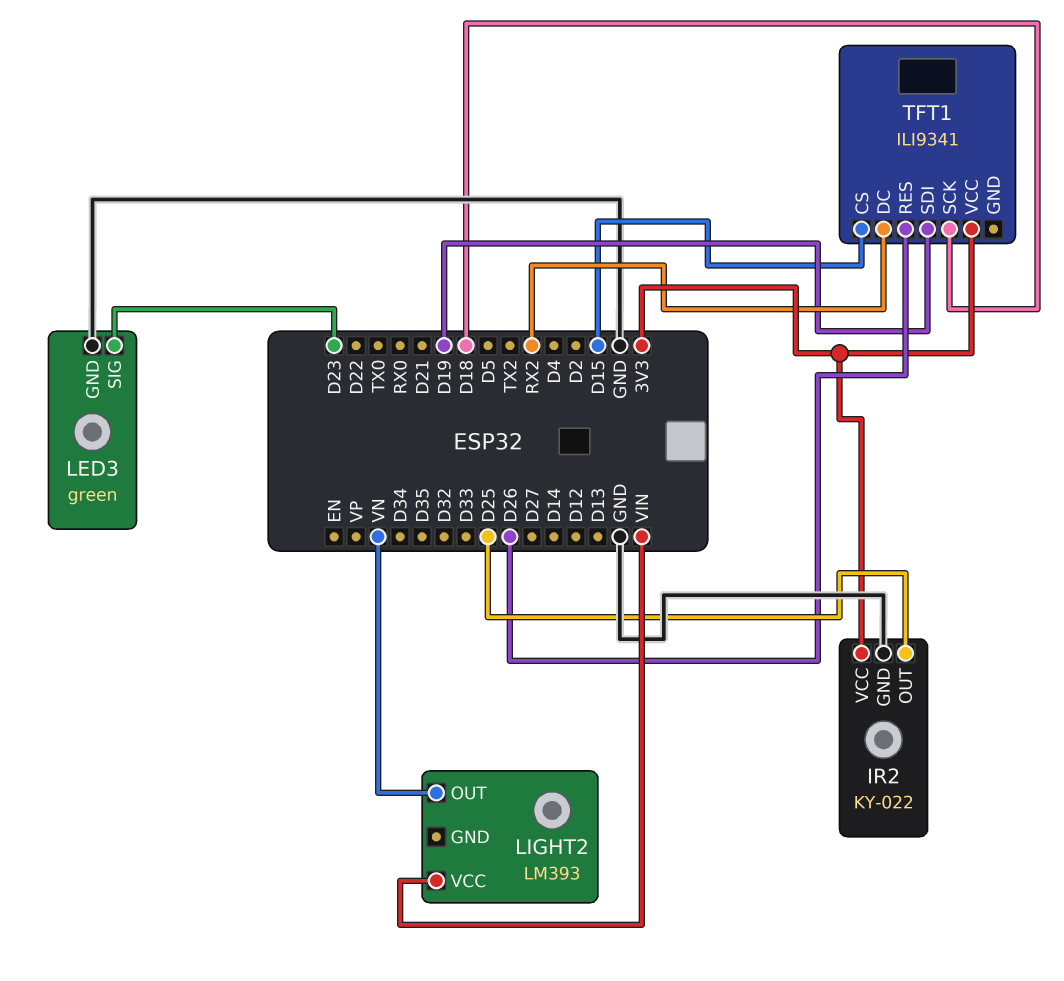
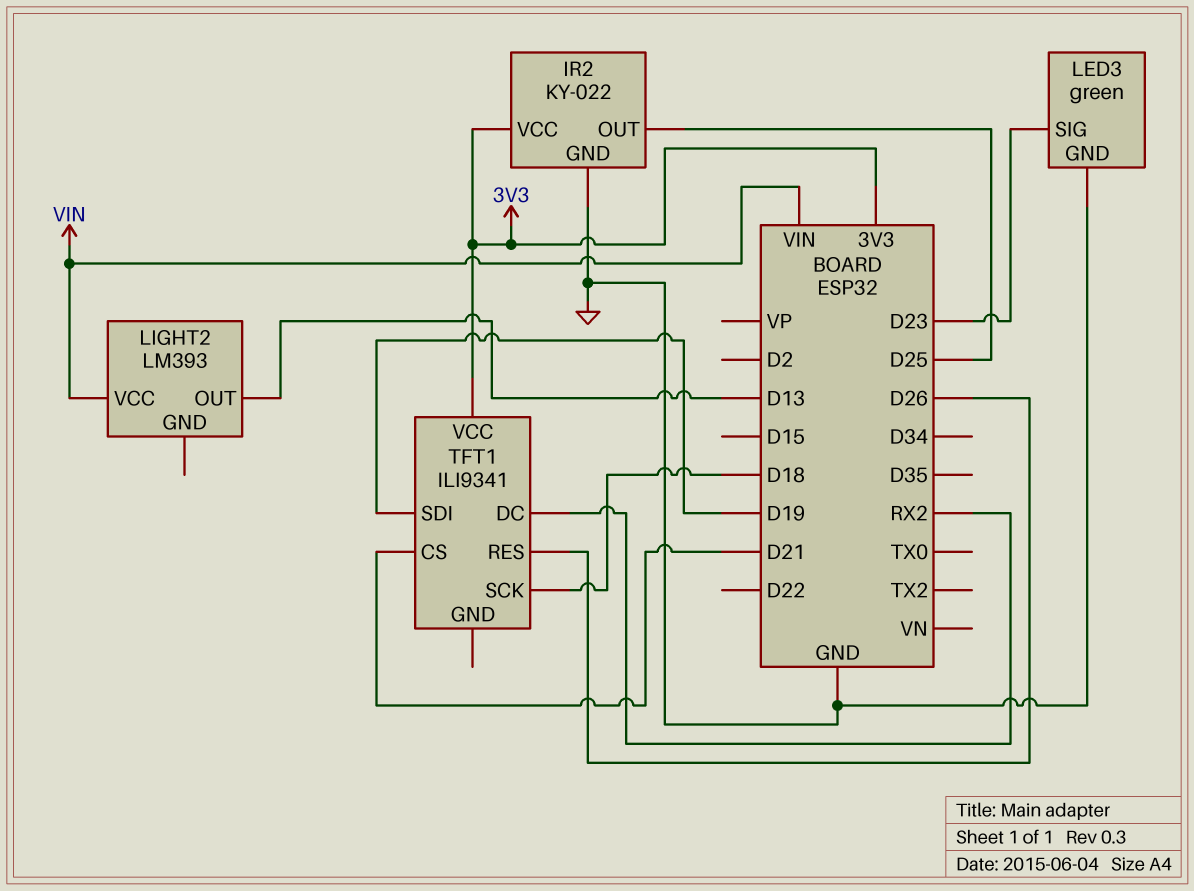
LIGHT2 pin OUT: VN -> D13
TFT1 pin CS: D15 -> D21

